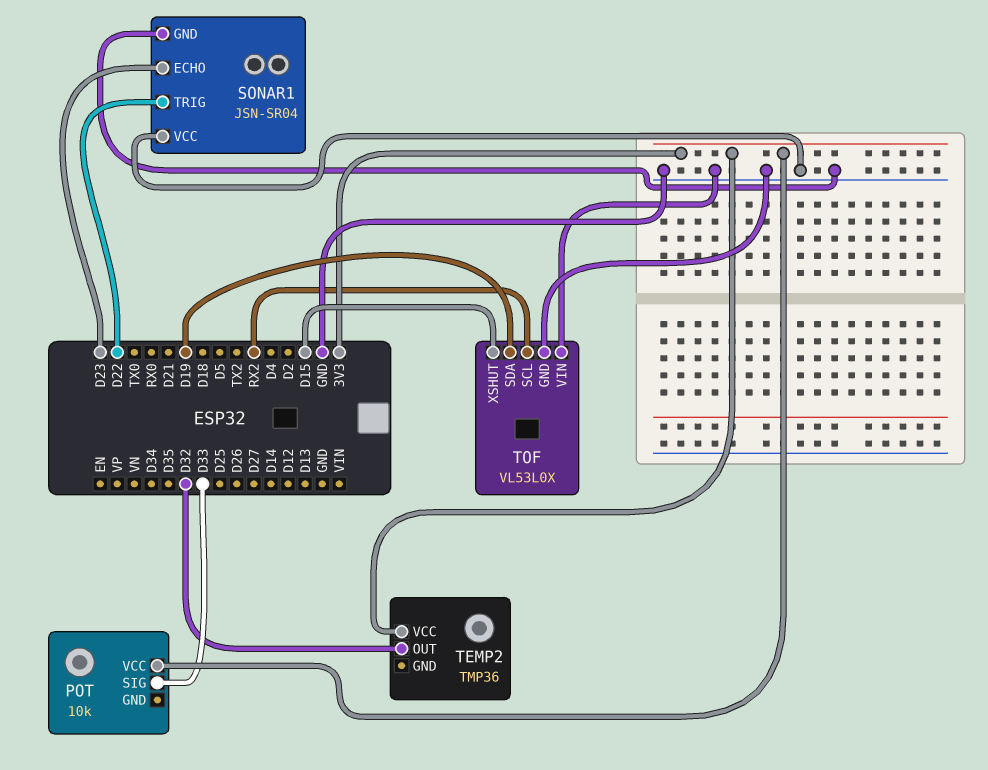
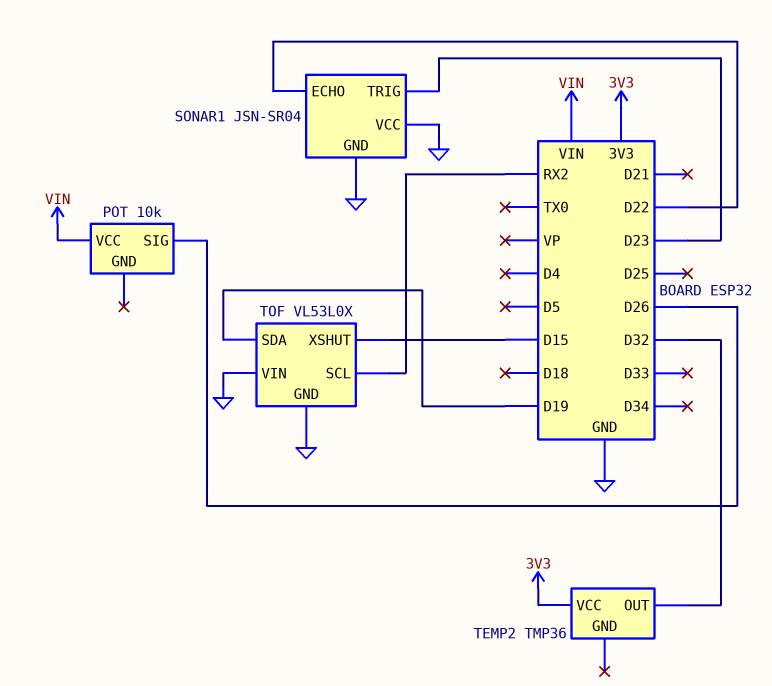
POT pin SIG: D33 -> D26
POT pin VCC: 3V3 -> VIN
SONAR1 pin ECHO: D23 -> D22
SONAR1 pin TRIG: D22 -> D23

